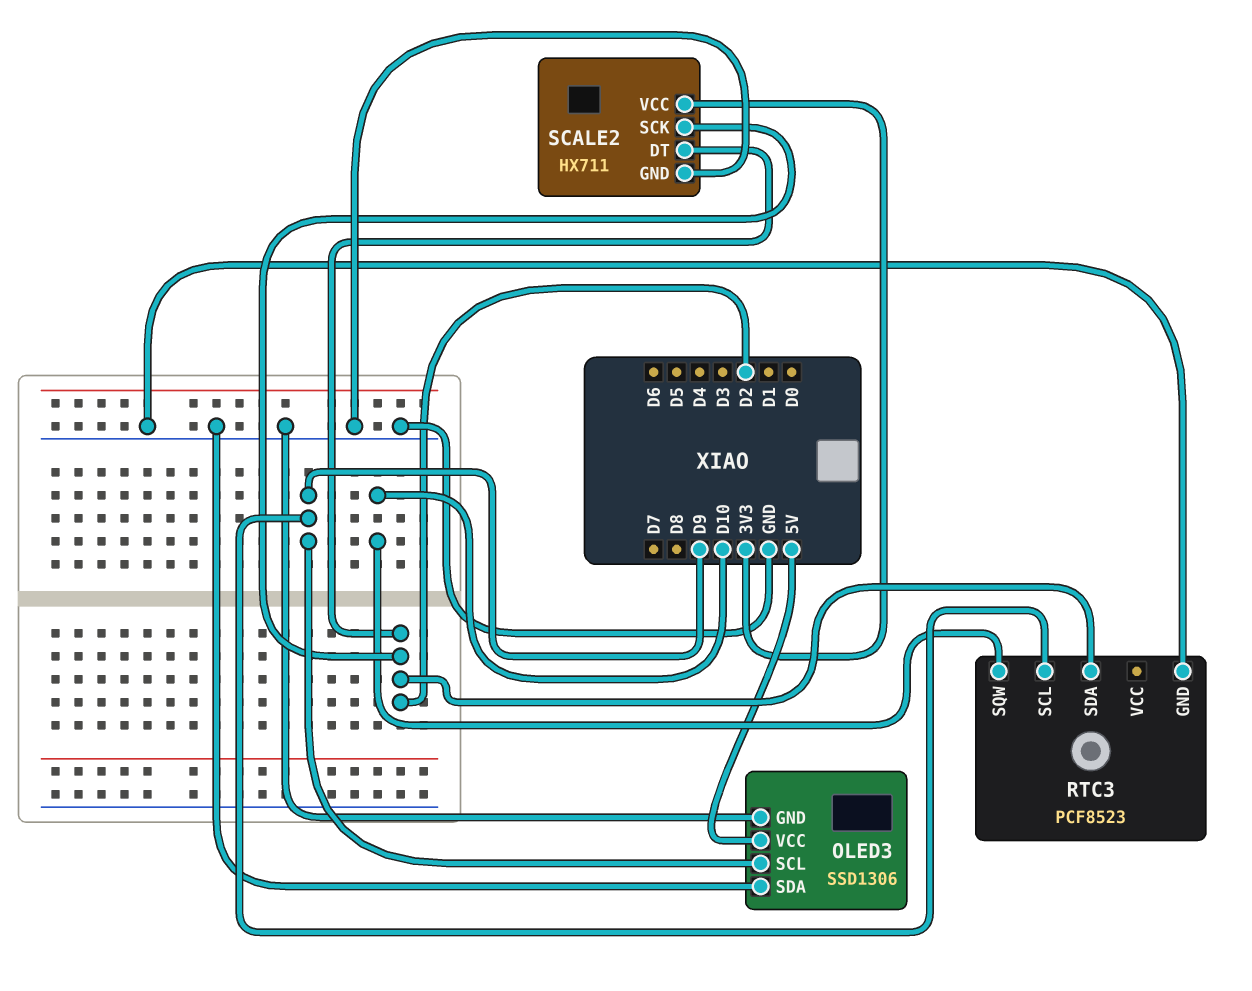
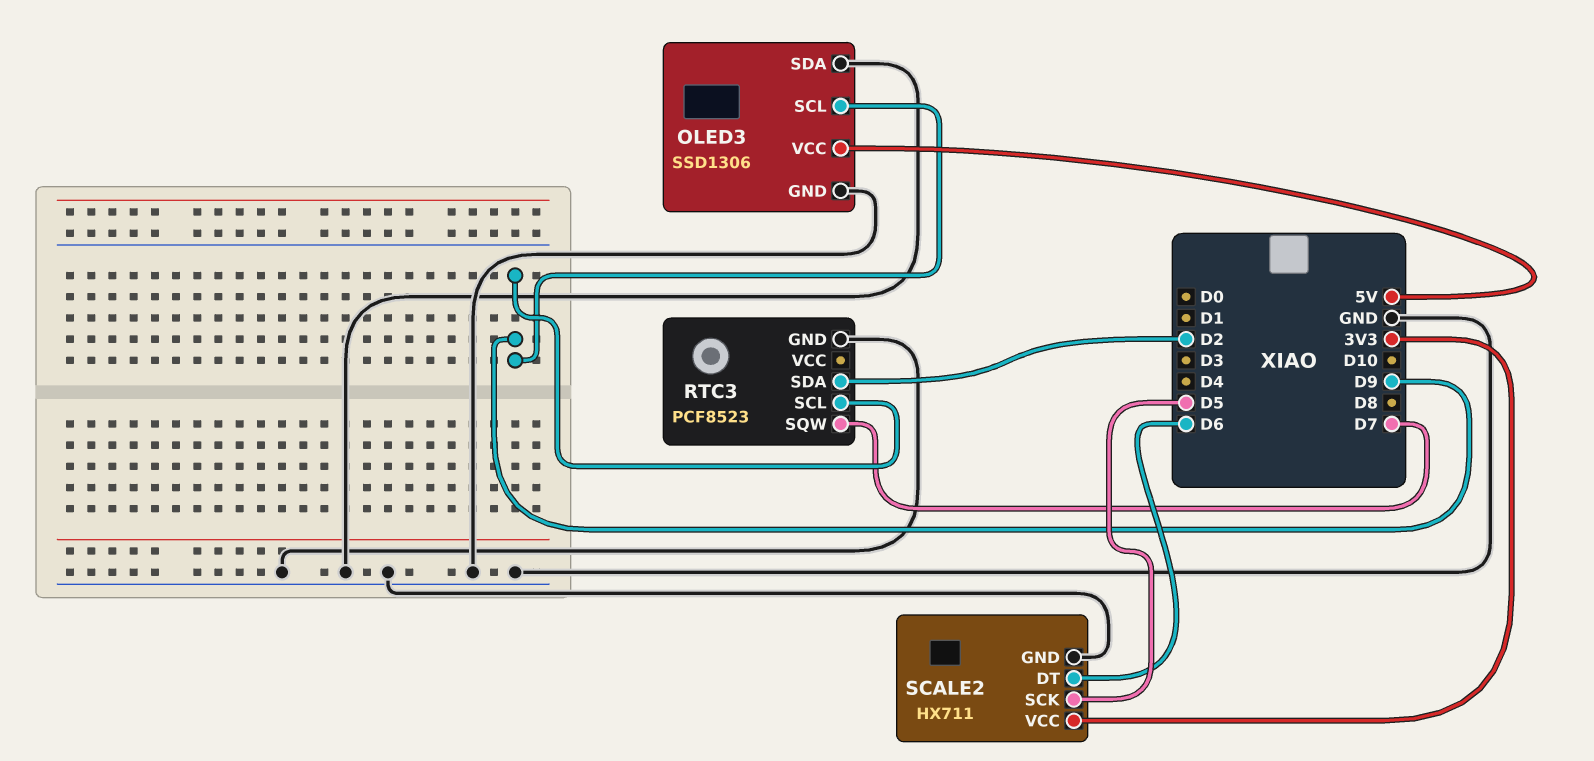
RTC3 pin SQW: D10 -> D7
SCALE2 pin DT: D2 -> D6
SCALE2 pin SCK: D2 -> D5

